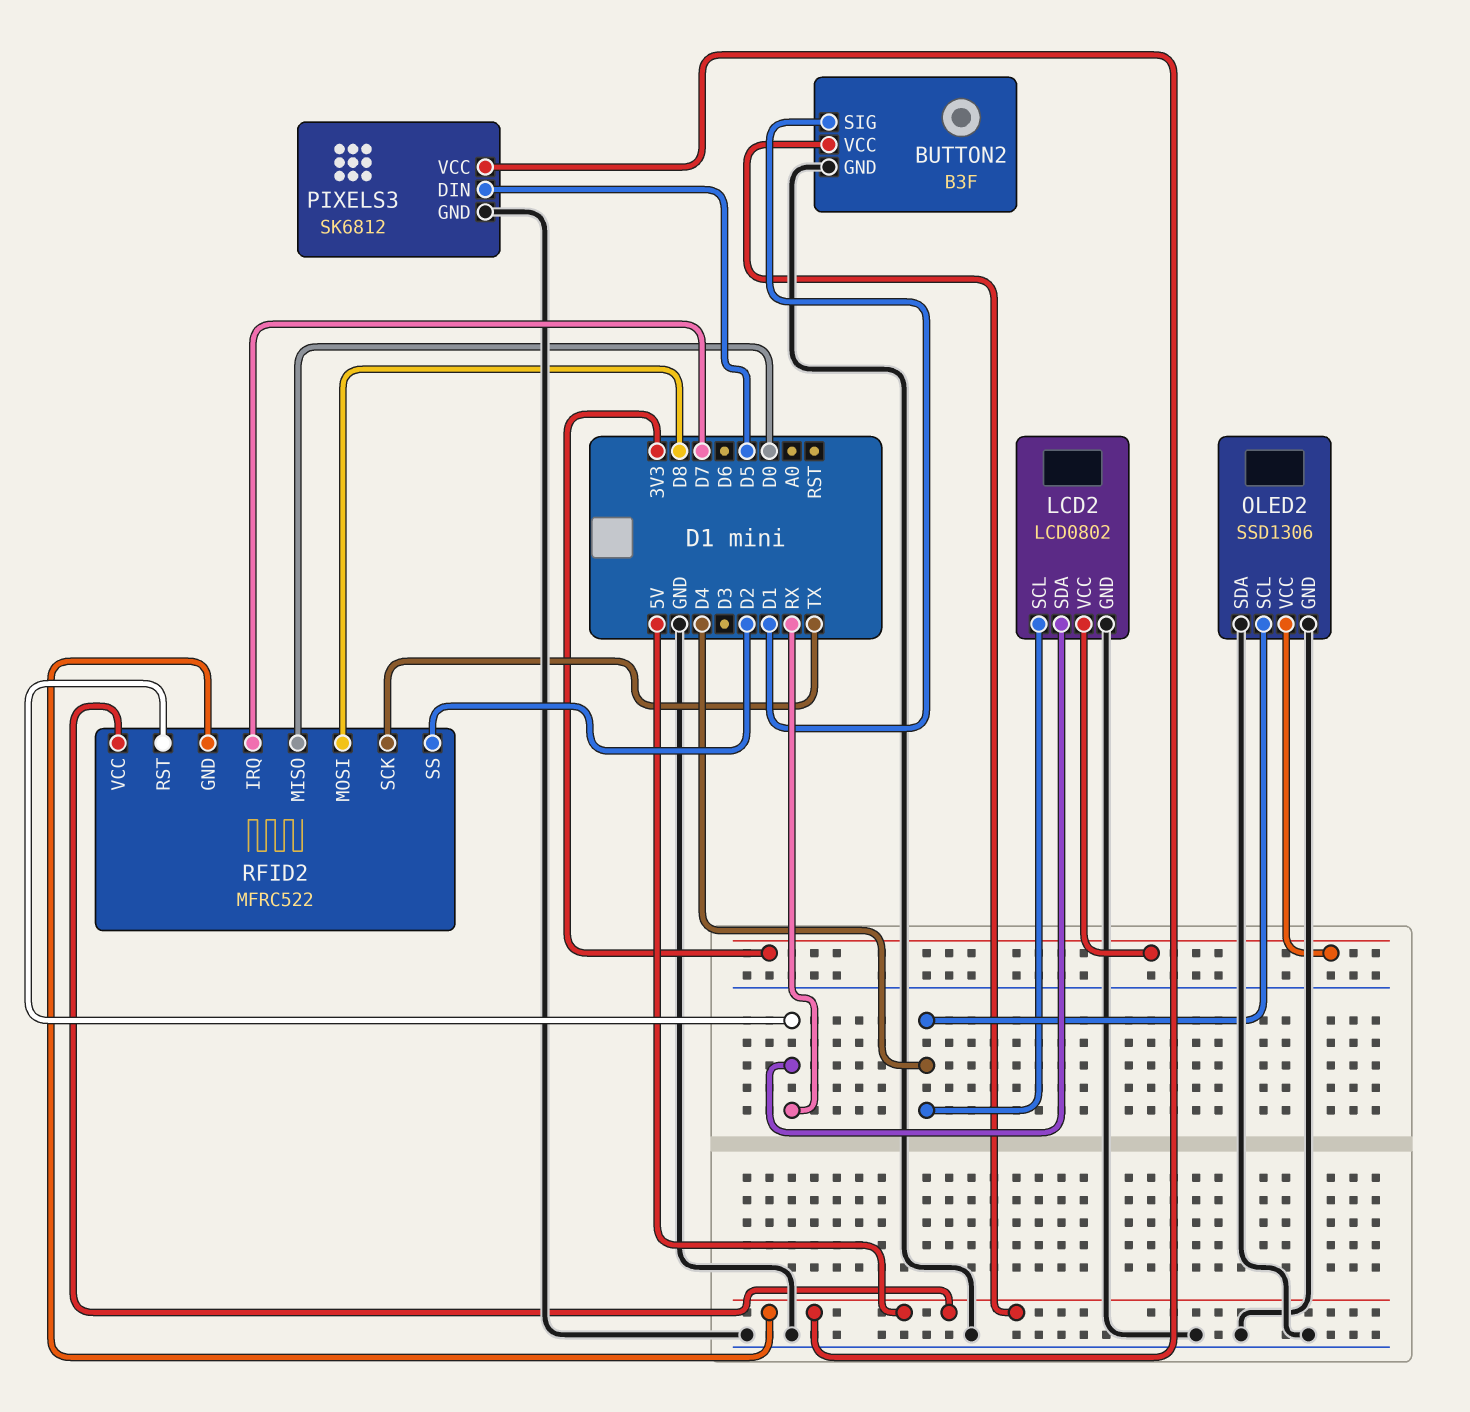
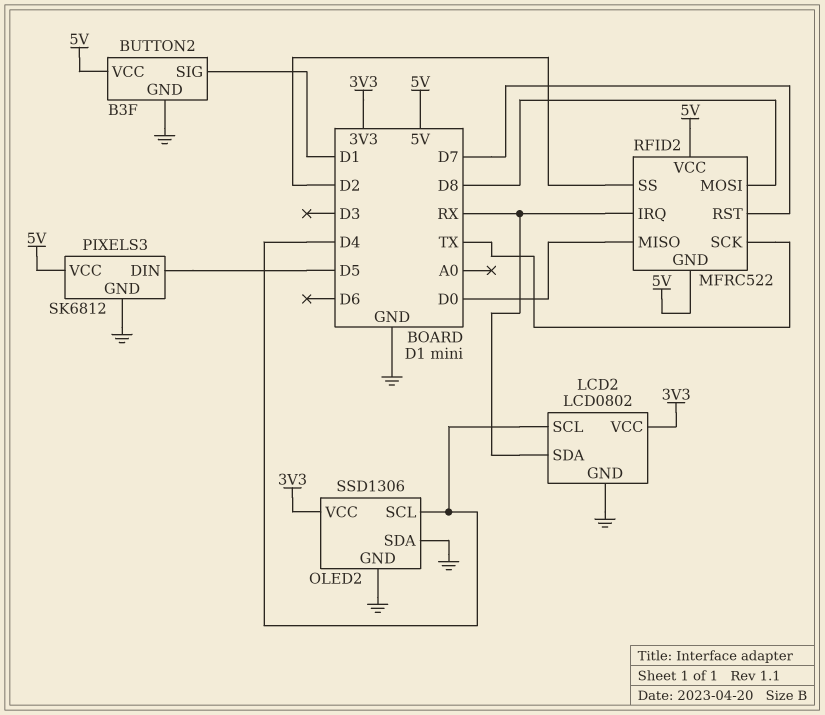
RFID2 pin IRQ: D7 -> RX
RFID2 pin RST: RX -> D7

